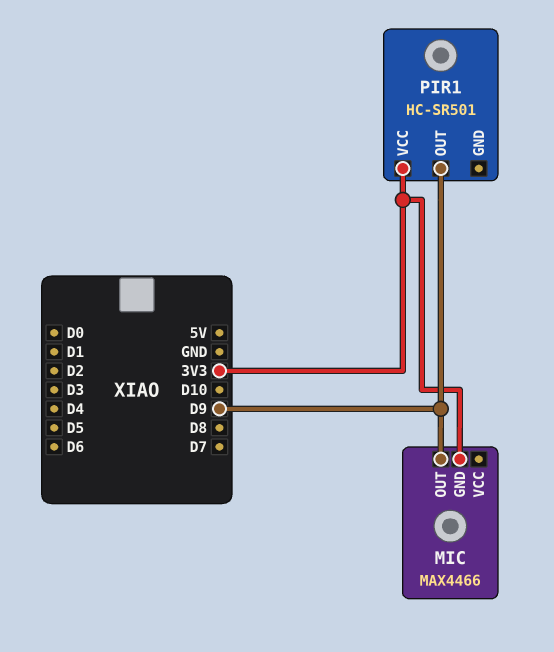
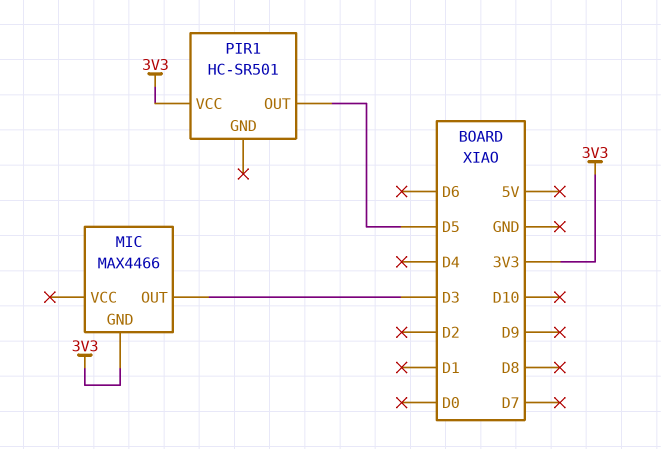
MIC pin OUT: D9 -> D3
PIR1 pin OUT: D9 -> D5

